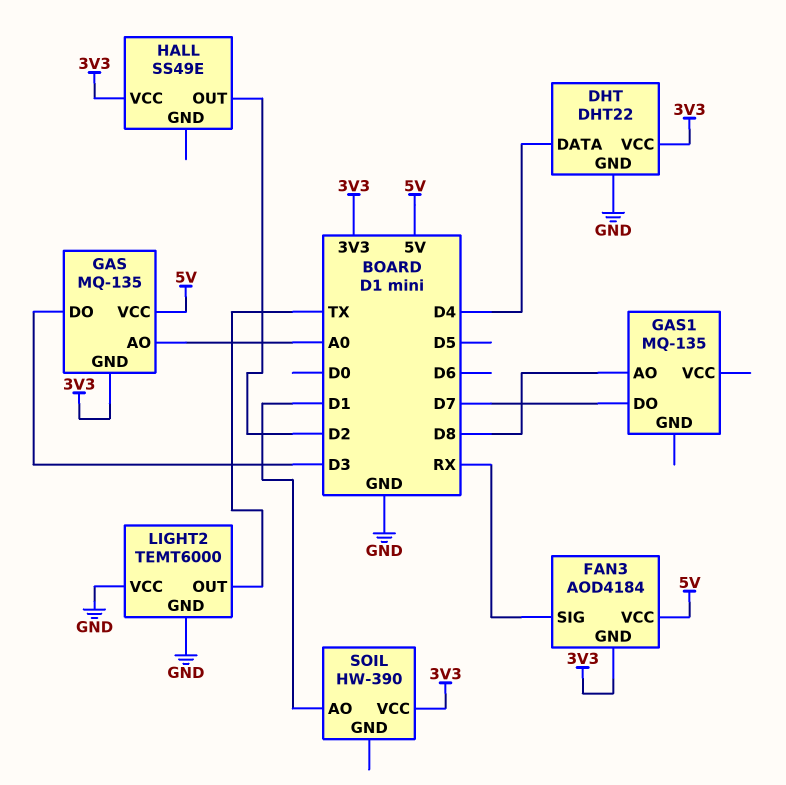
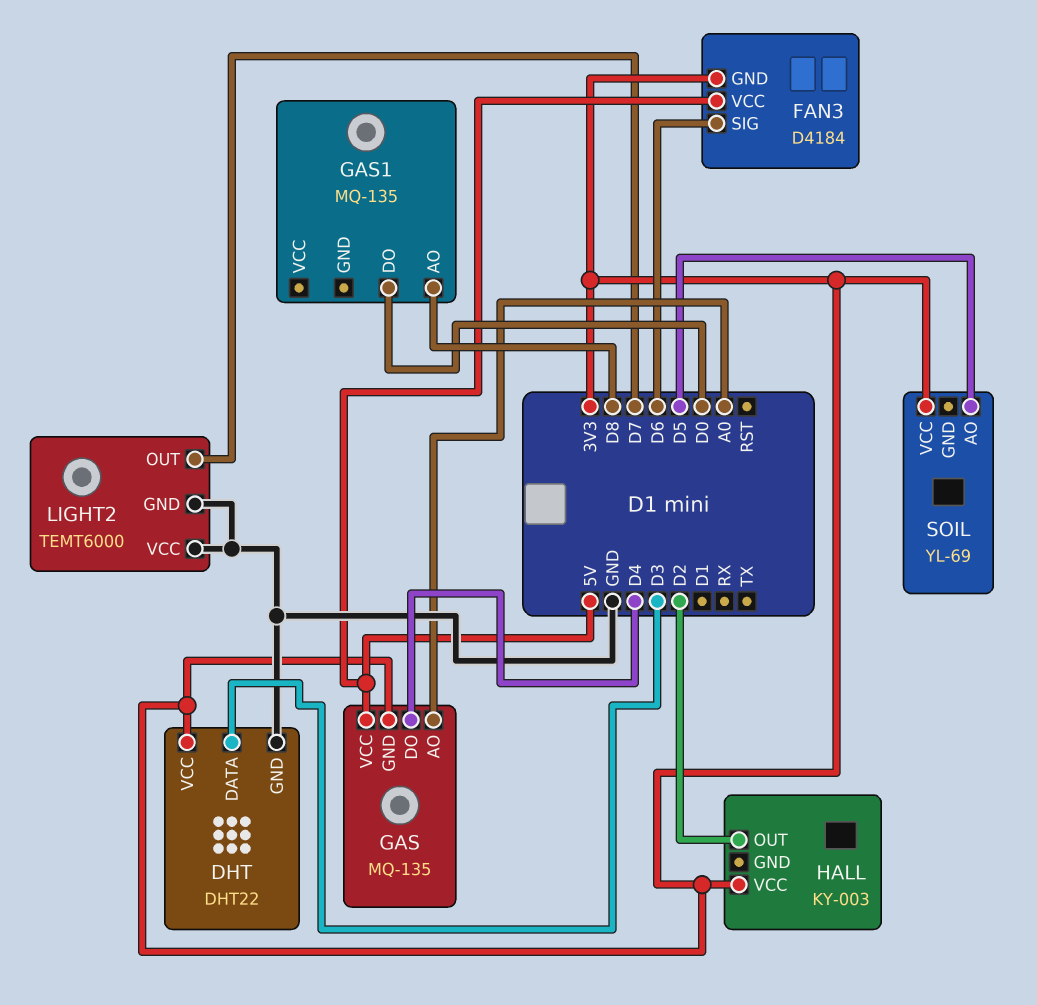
DHT pin DATA: D4 -> D3
FAN3: AOD4184 -> D4184
FAN3 pin SIG: RX -> D6
GAS pin DO: D3 -> D4
GAS1 pin DO: D7 -> D0
HALL: SS49E -> KY-003
LIGHT2 pin OUT: TX -> D7
SOIL: HW-390 -> YL-69
SOIL pin AO: D1 -> D5

